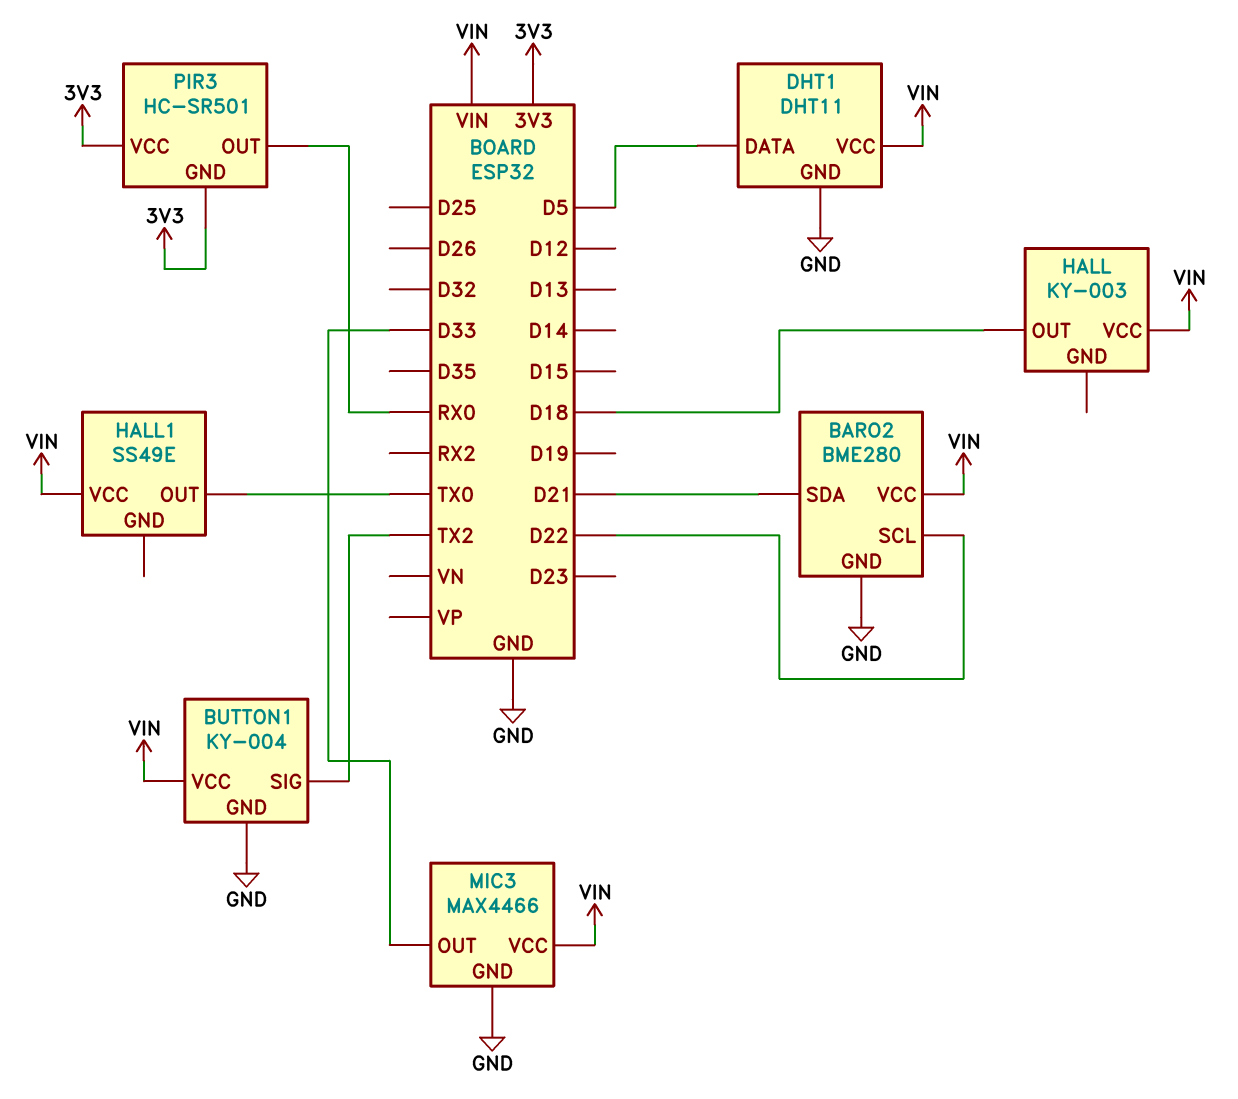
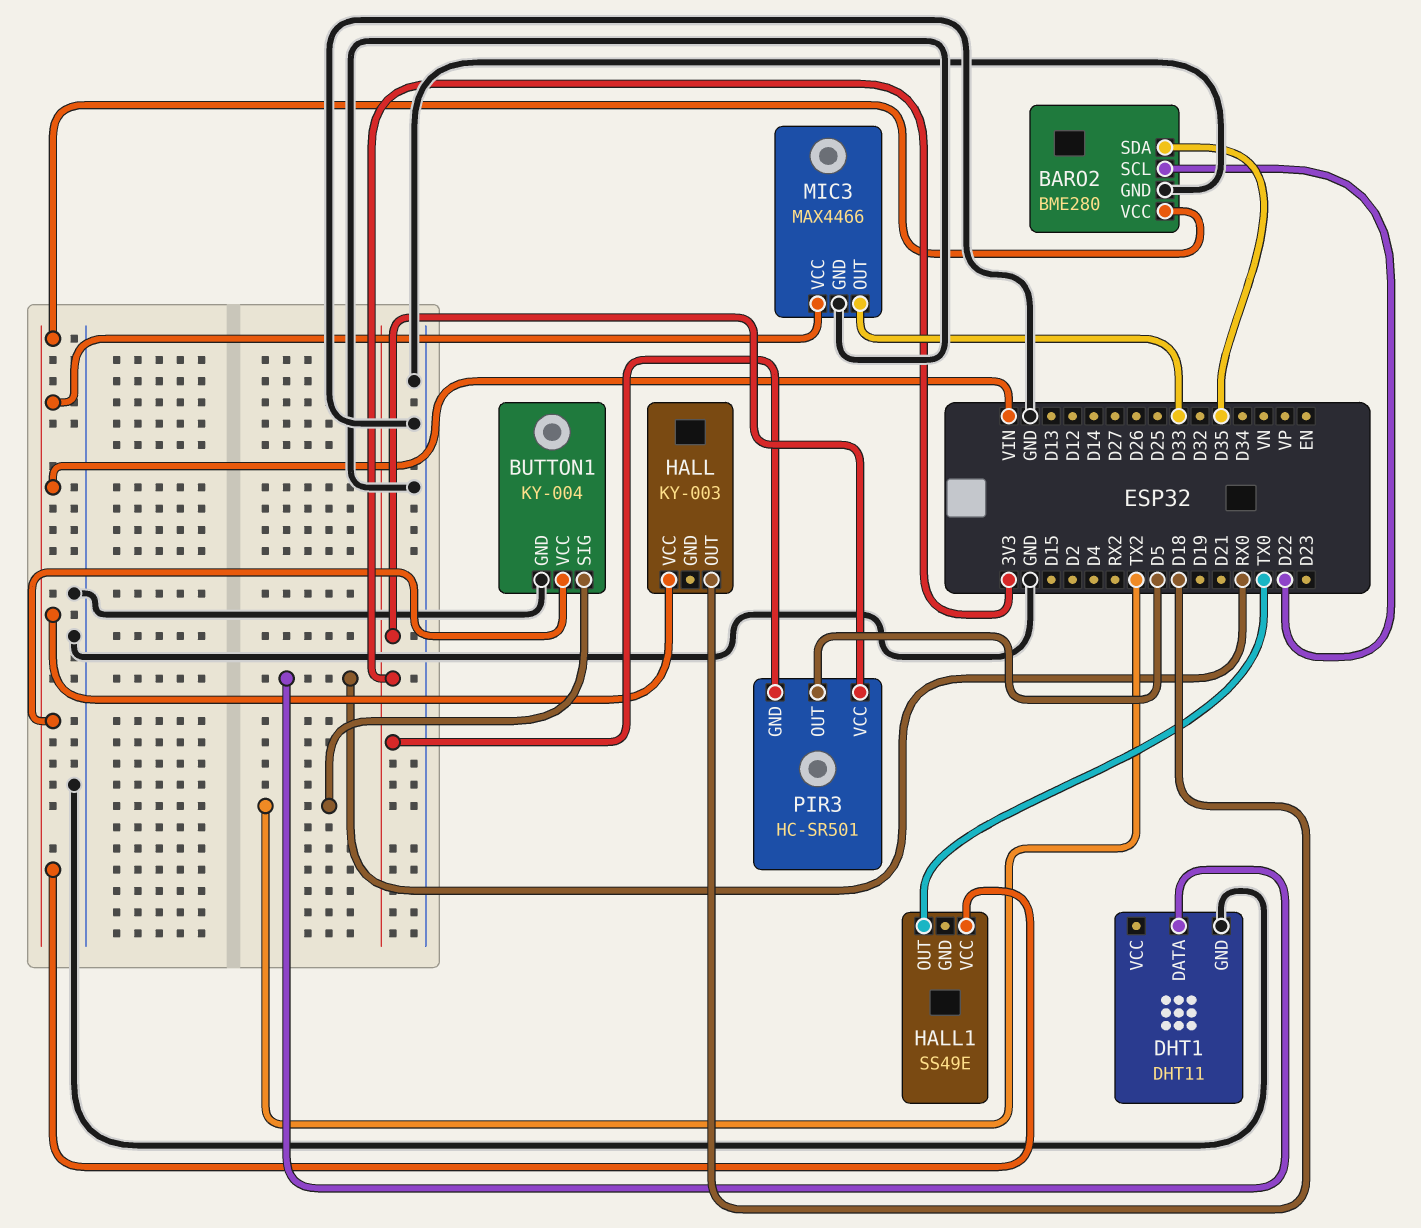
BARO2 pin SDA: D21 -> D35
DHT1 pin DATA: D5 -> RX0
DHT1 pin VCC: VIN -> none
PIR3 pin OUT: RX0 -> D5

